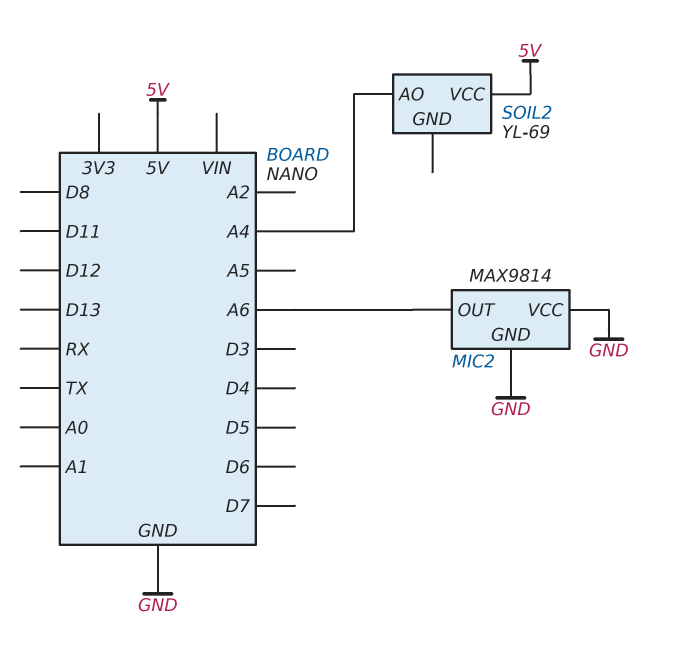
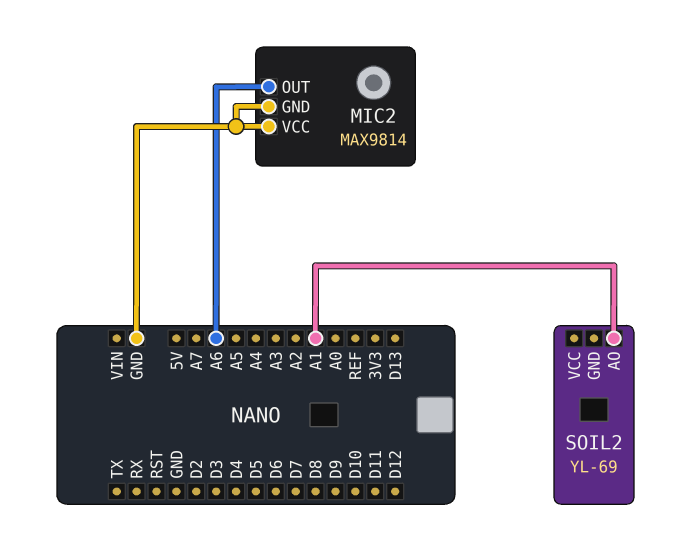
SOIL2 pin AO: A4 -> A1
SOIL2 pin VCC: 5V -> none

